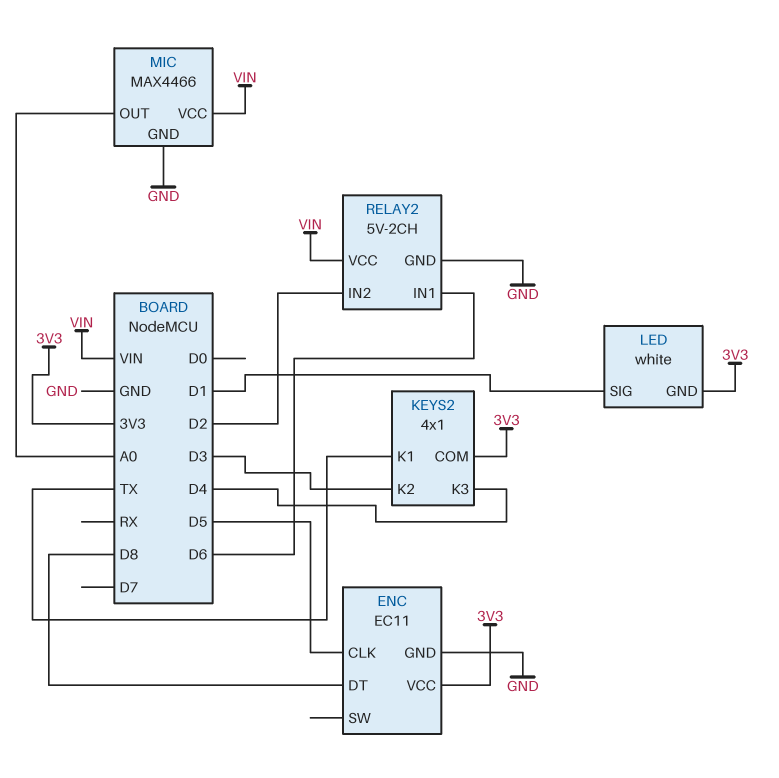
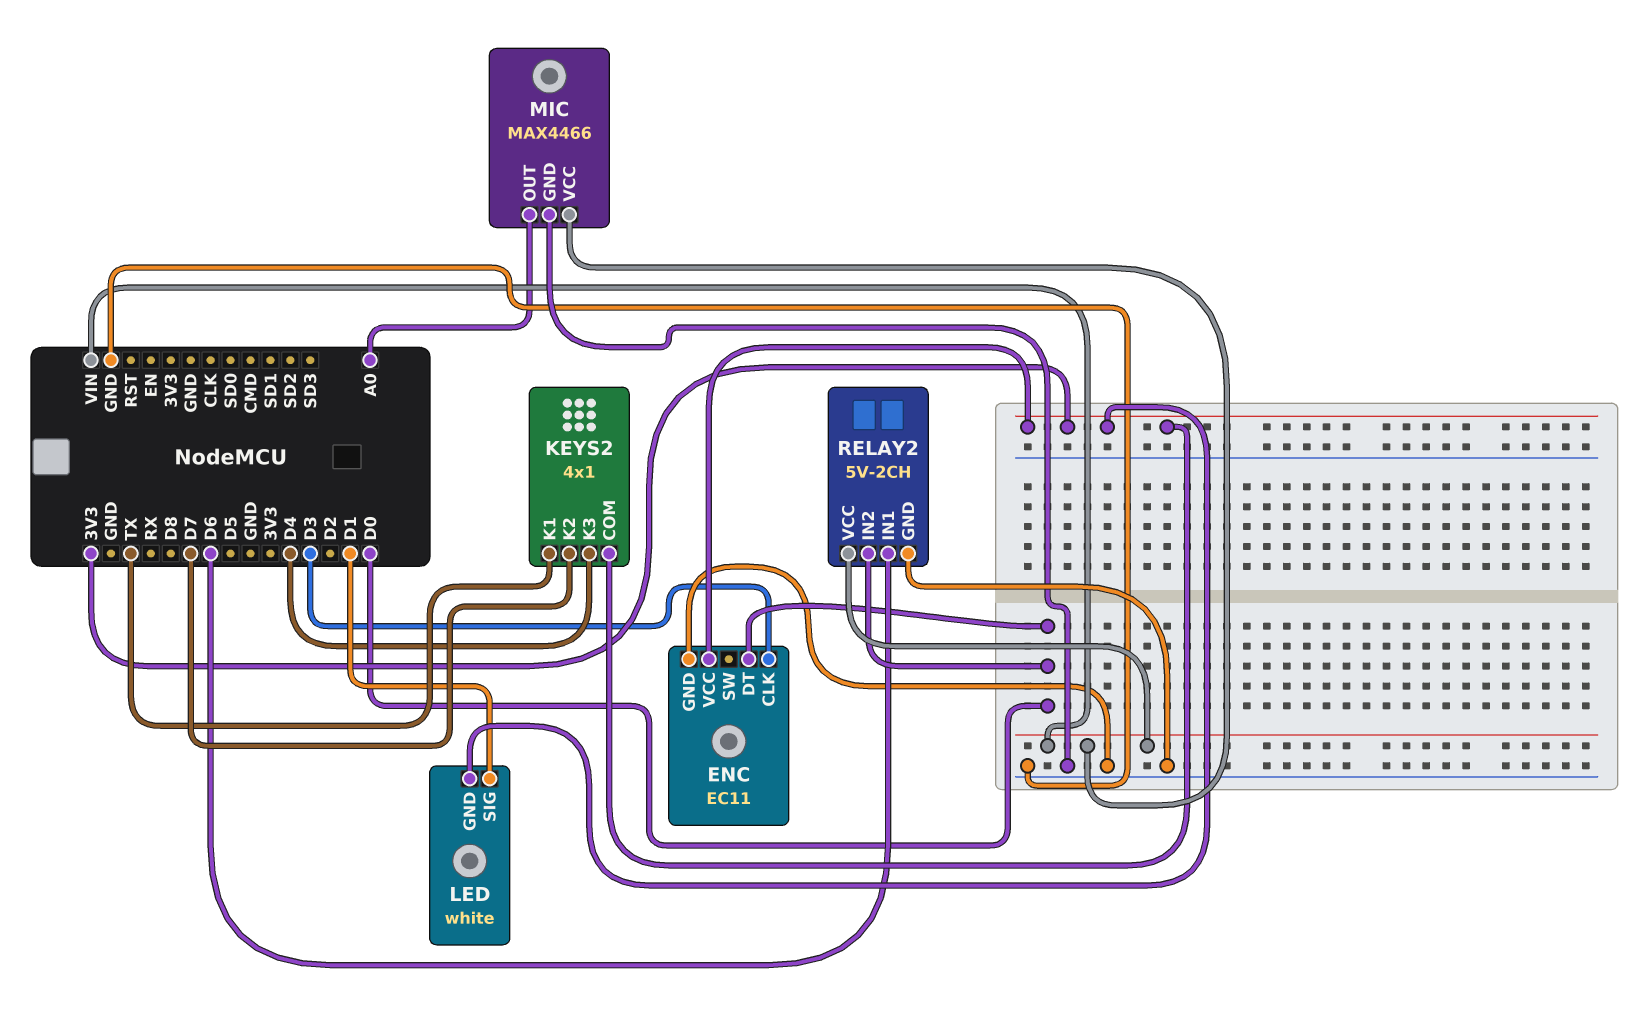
ENC pin CLK: D5 -> D3
ENC pin DT: D8 -> D0
KEYS2 pin K2: D3 -> D7
RELAY2 pin IN2: D2 -> D0

